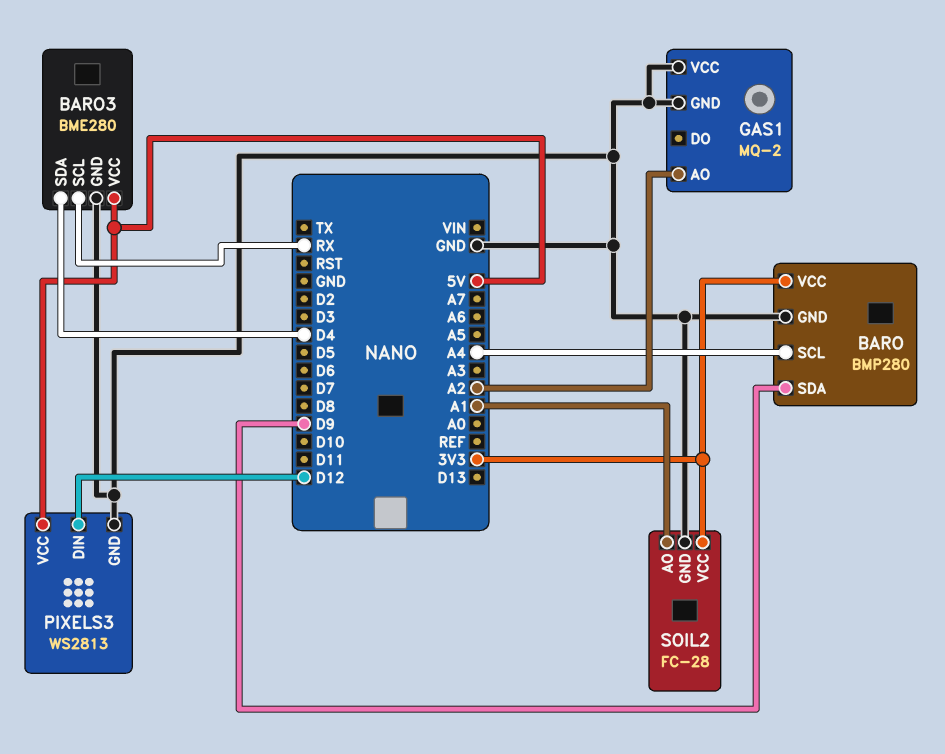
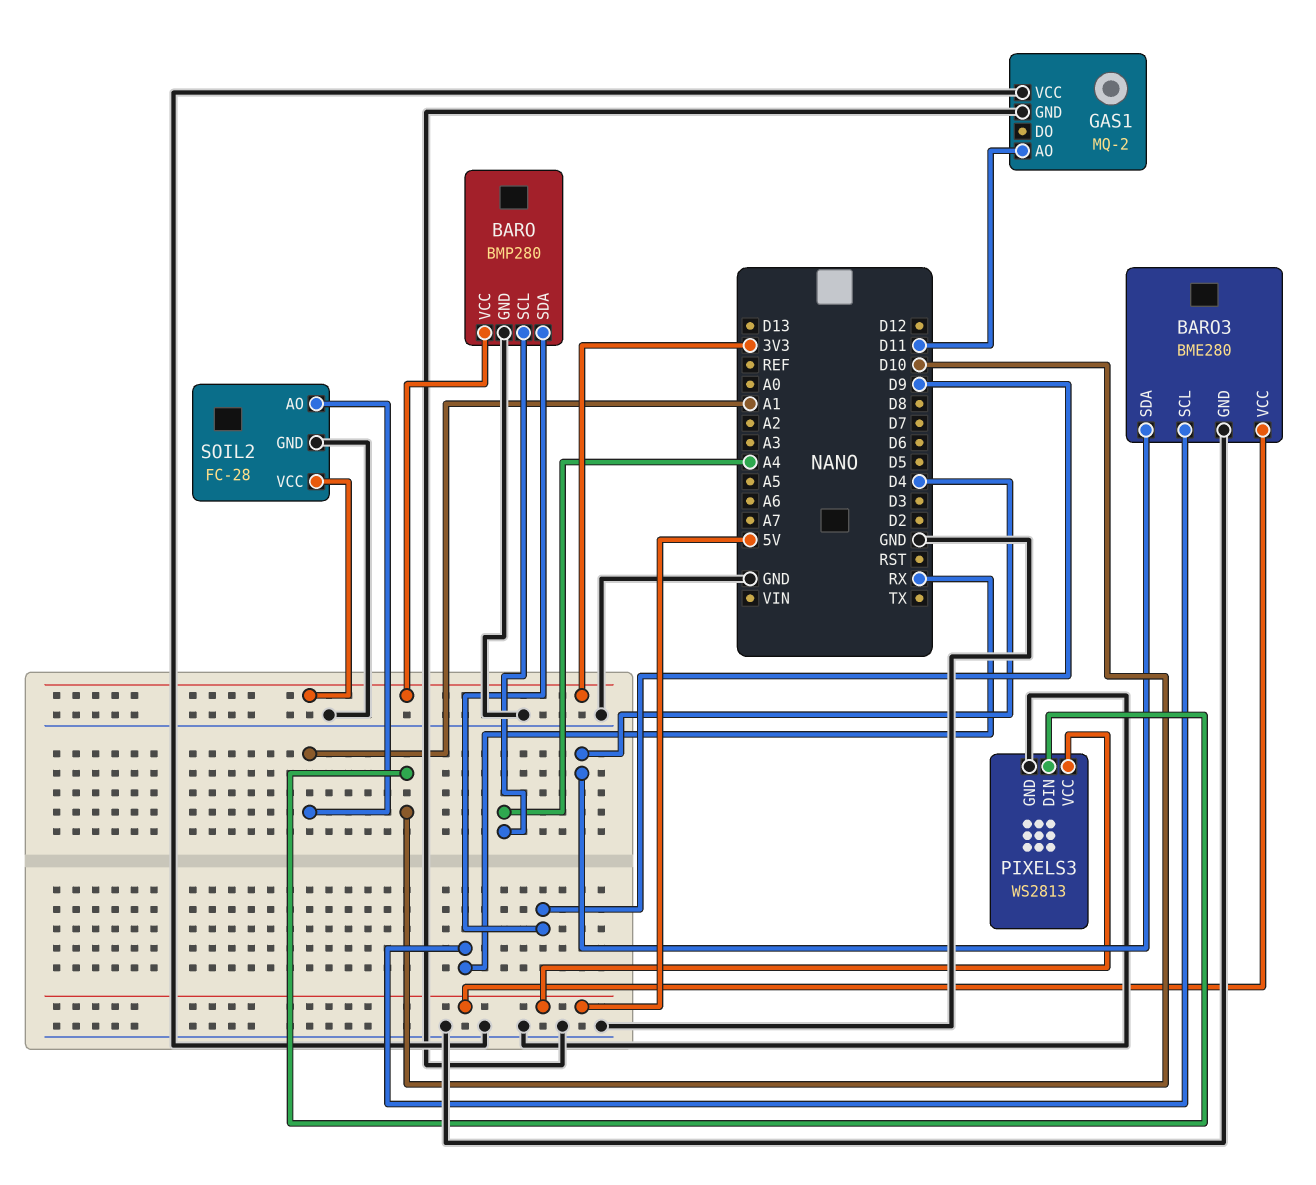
GAS1 pin AO: A2 -> D11
PIXELS3 pin DIN: D12 -> D10

